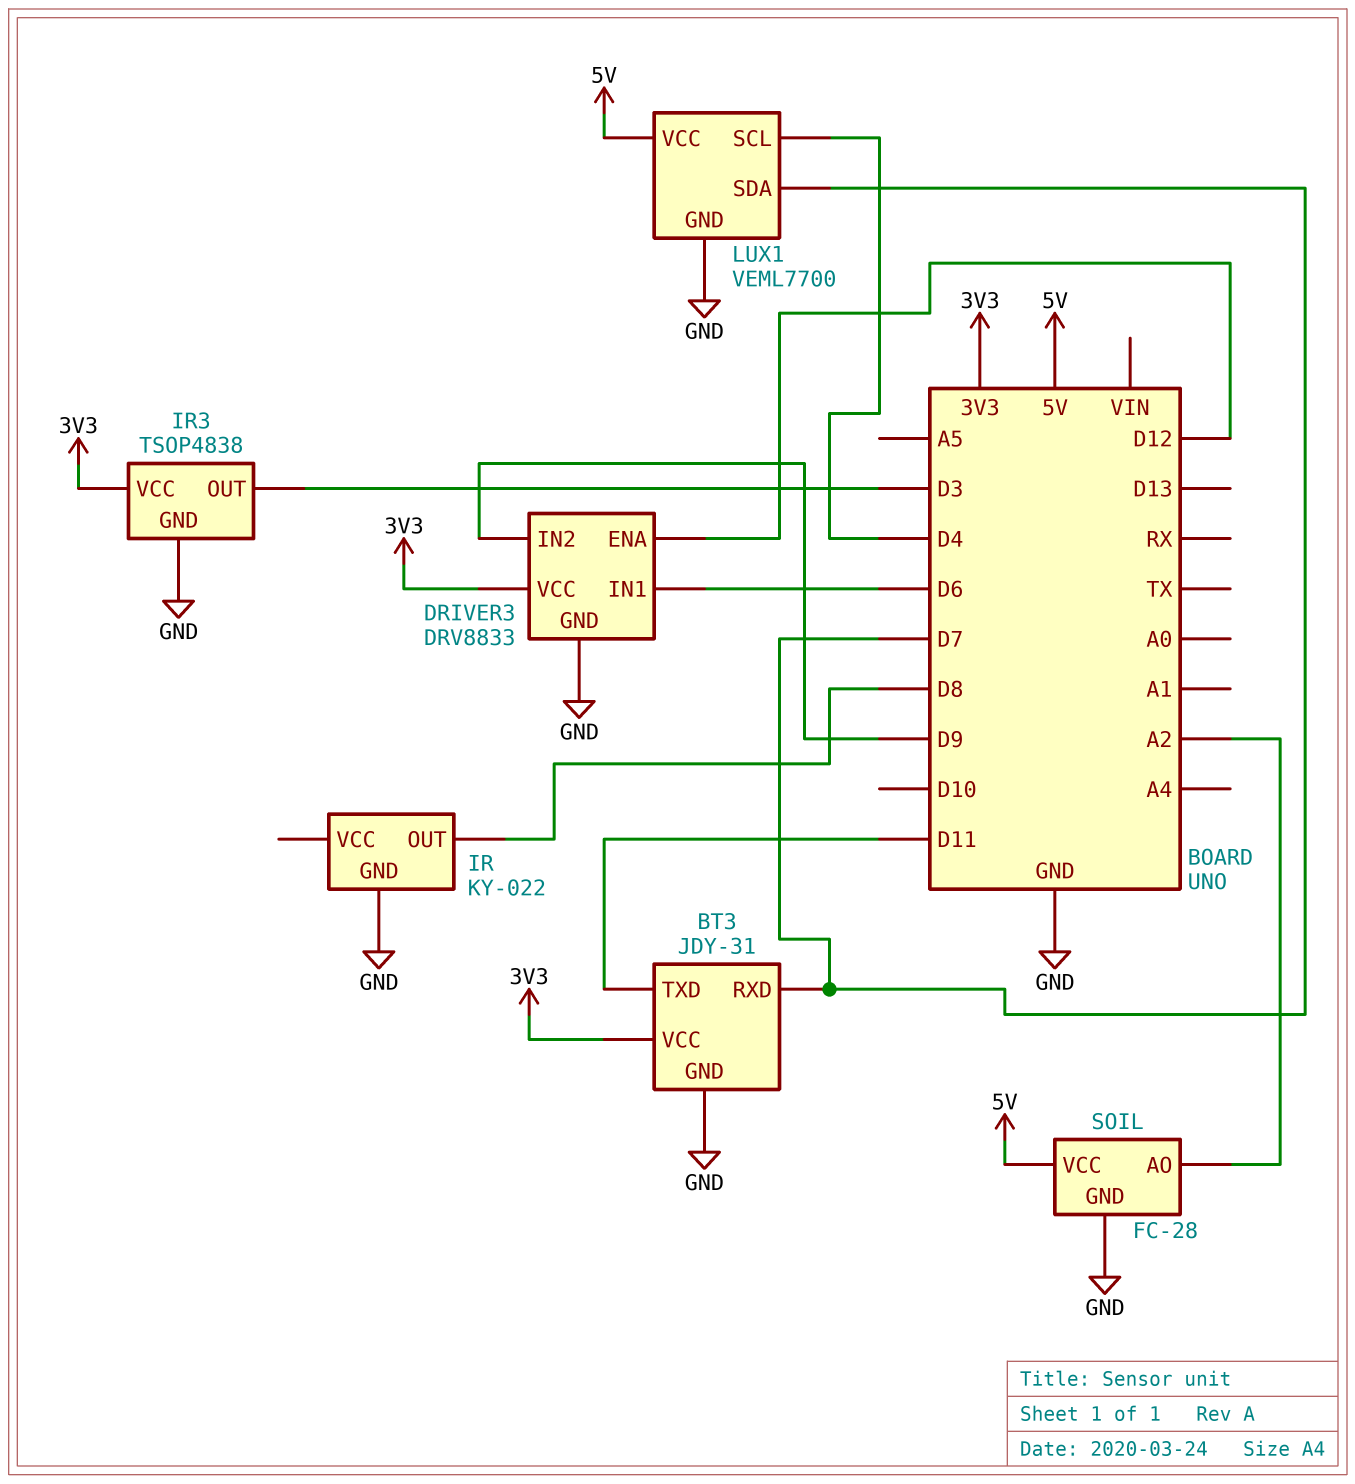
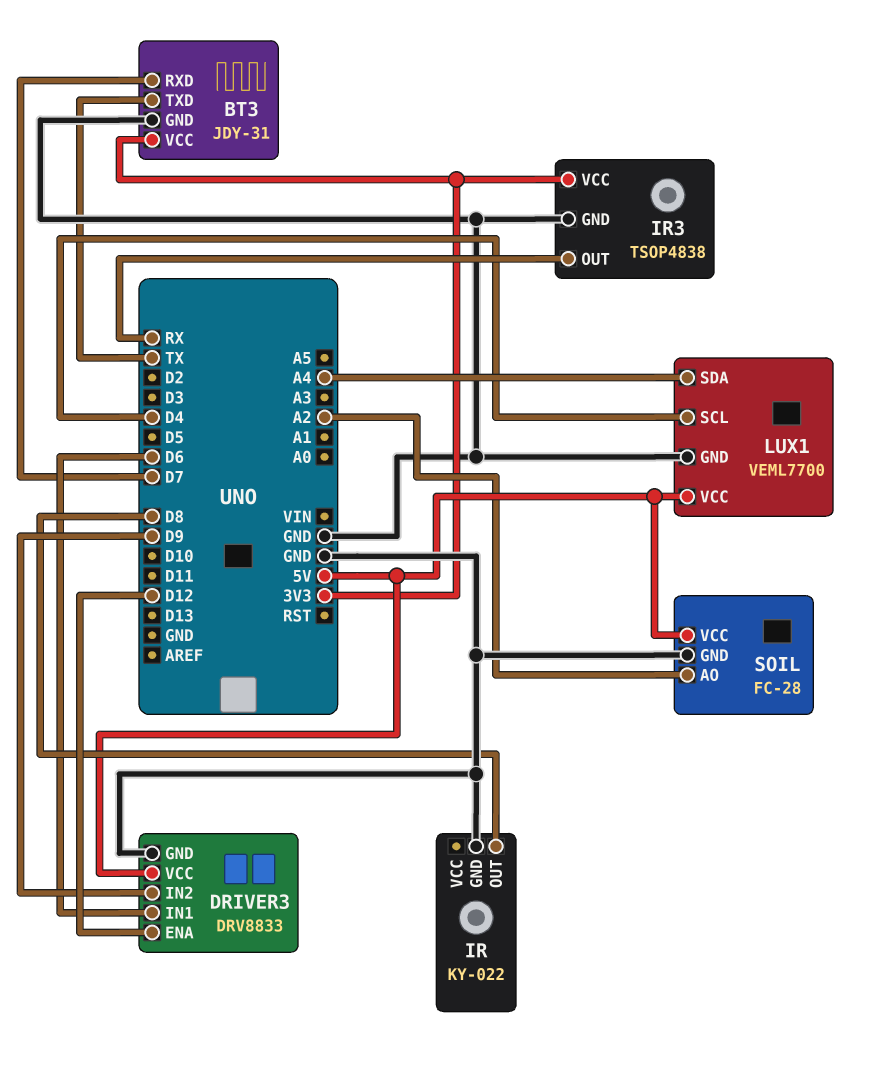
BT3 pin TXD: D11 -> TX
DRIVER3 pin VCC: 3V3 -> 5V
IR3 pin OUT: D3 -> RX
LUX1 pin SDA: D7 -> A4

